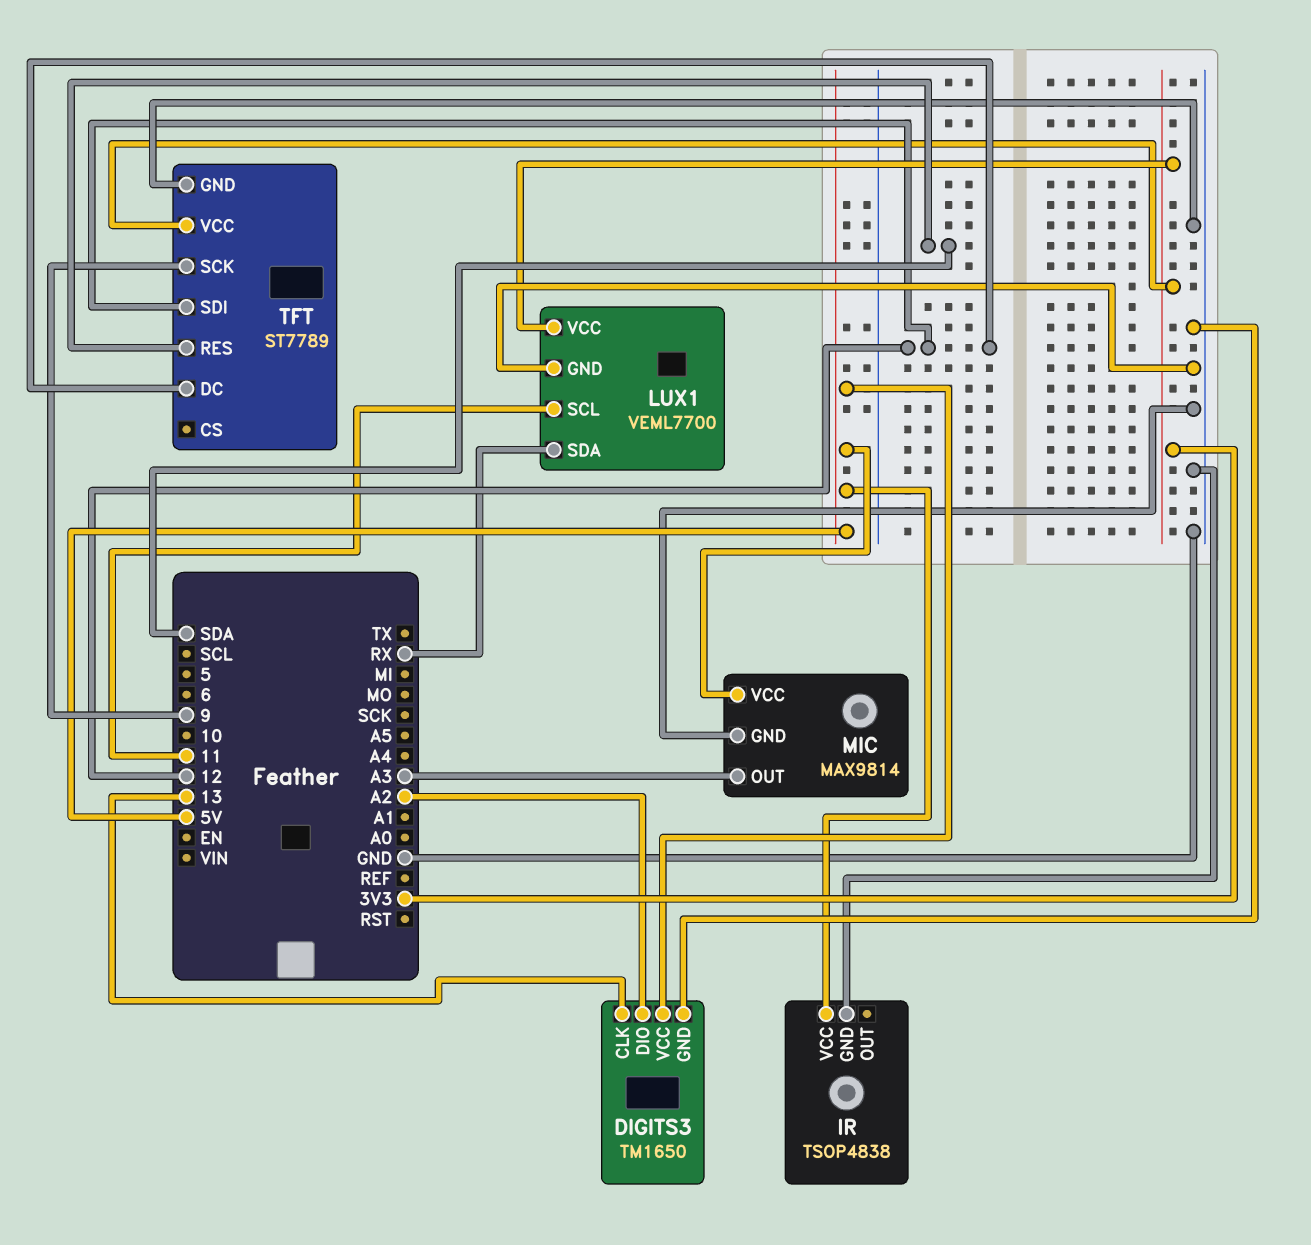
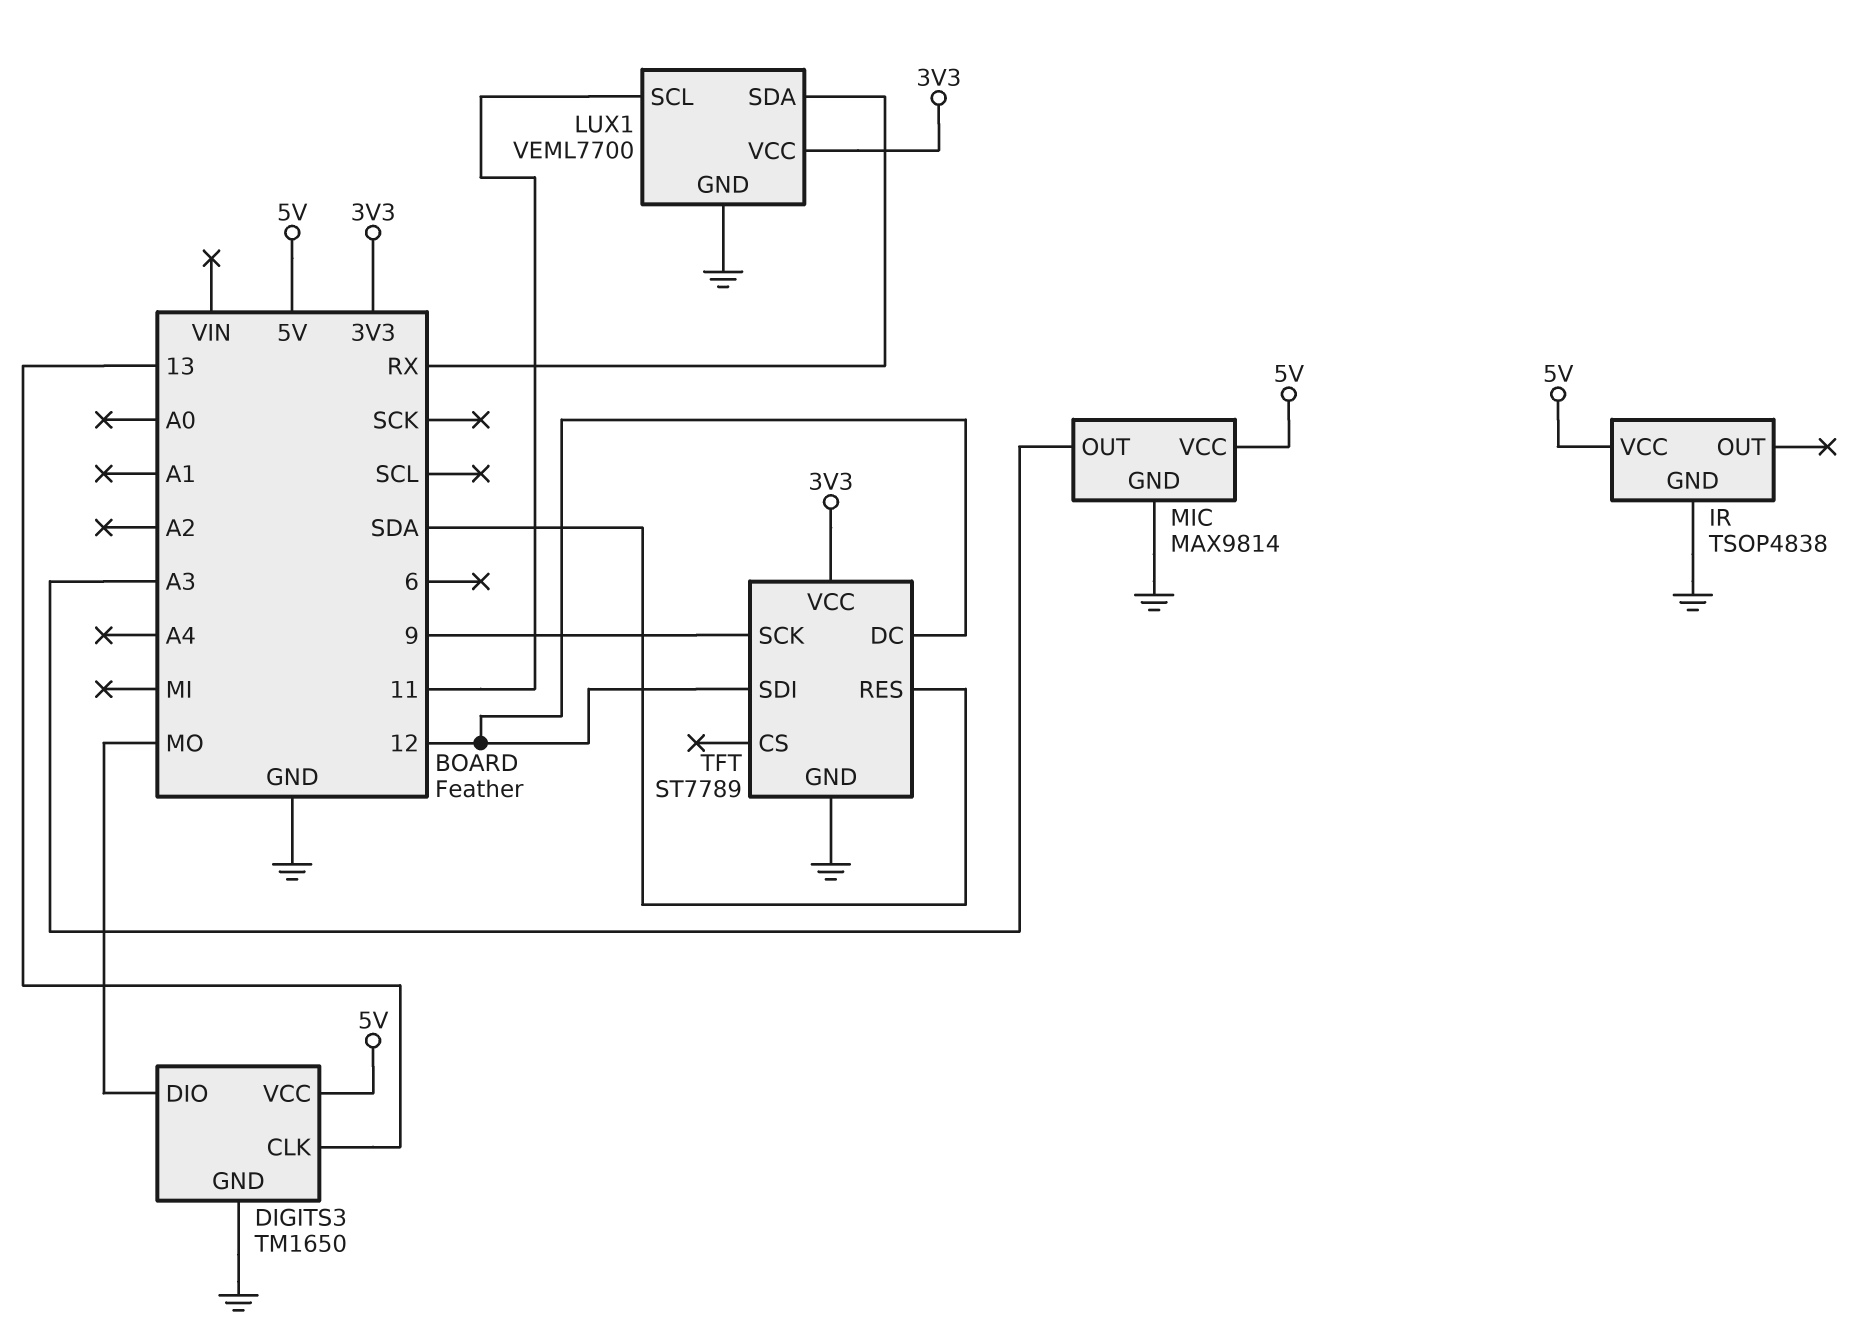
DIGITS3 pin DIO: A2 -> MO

